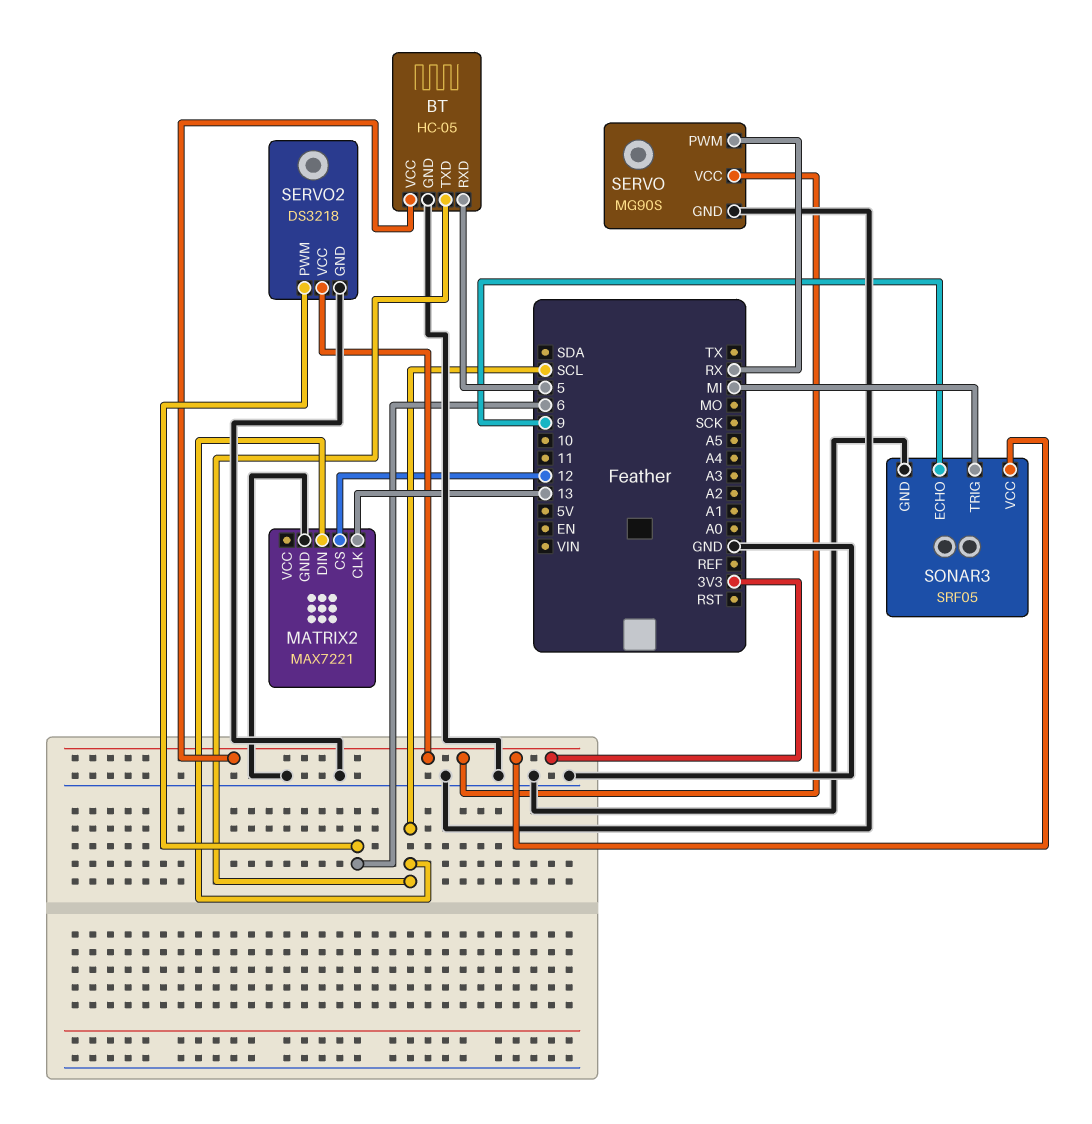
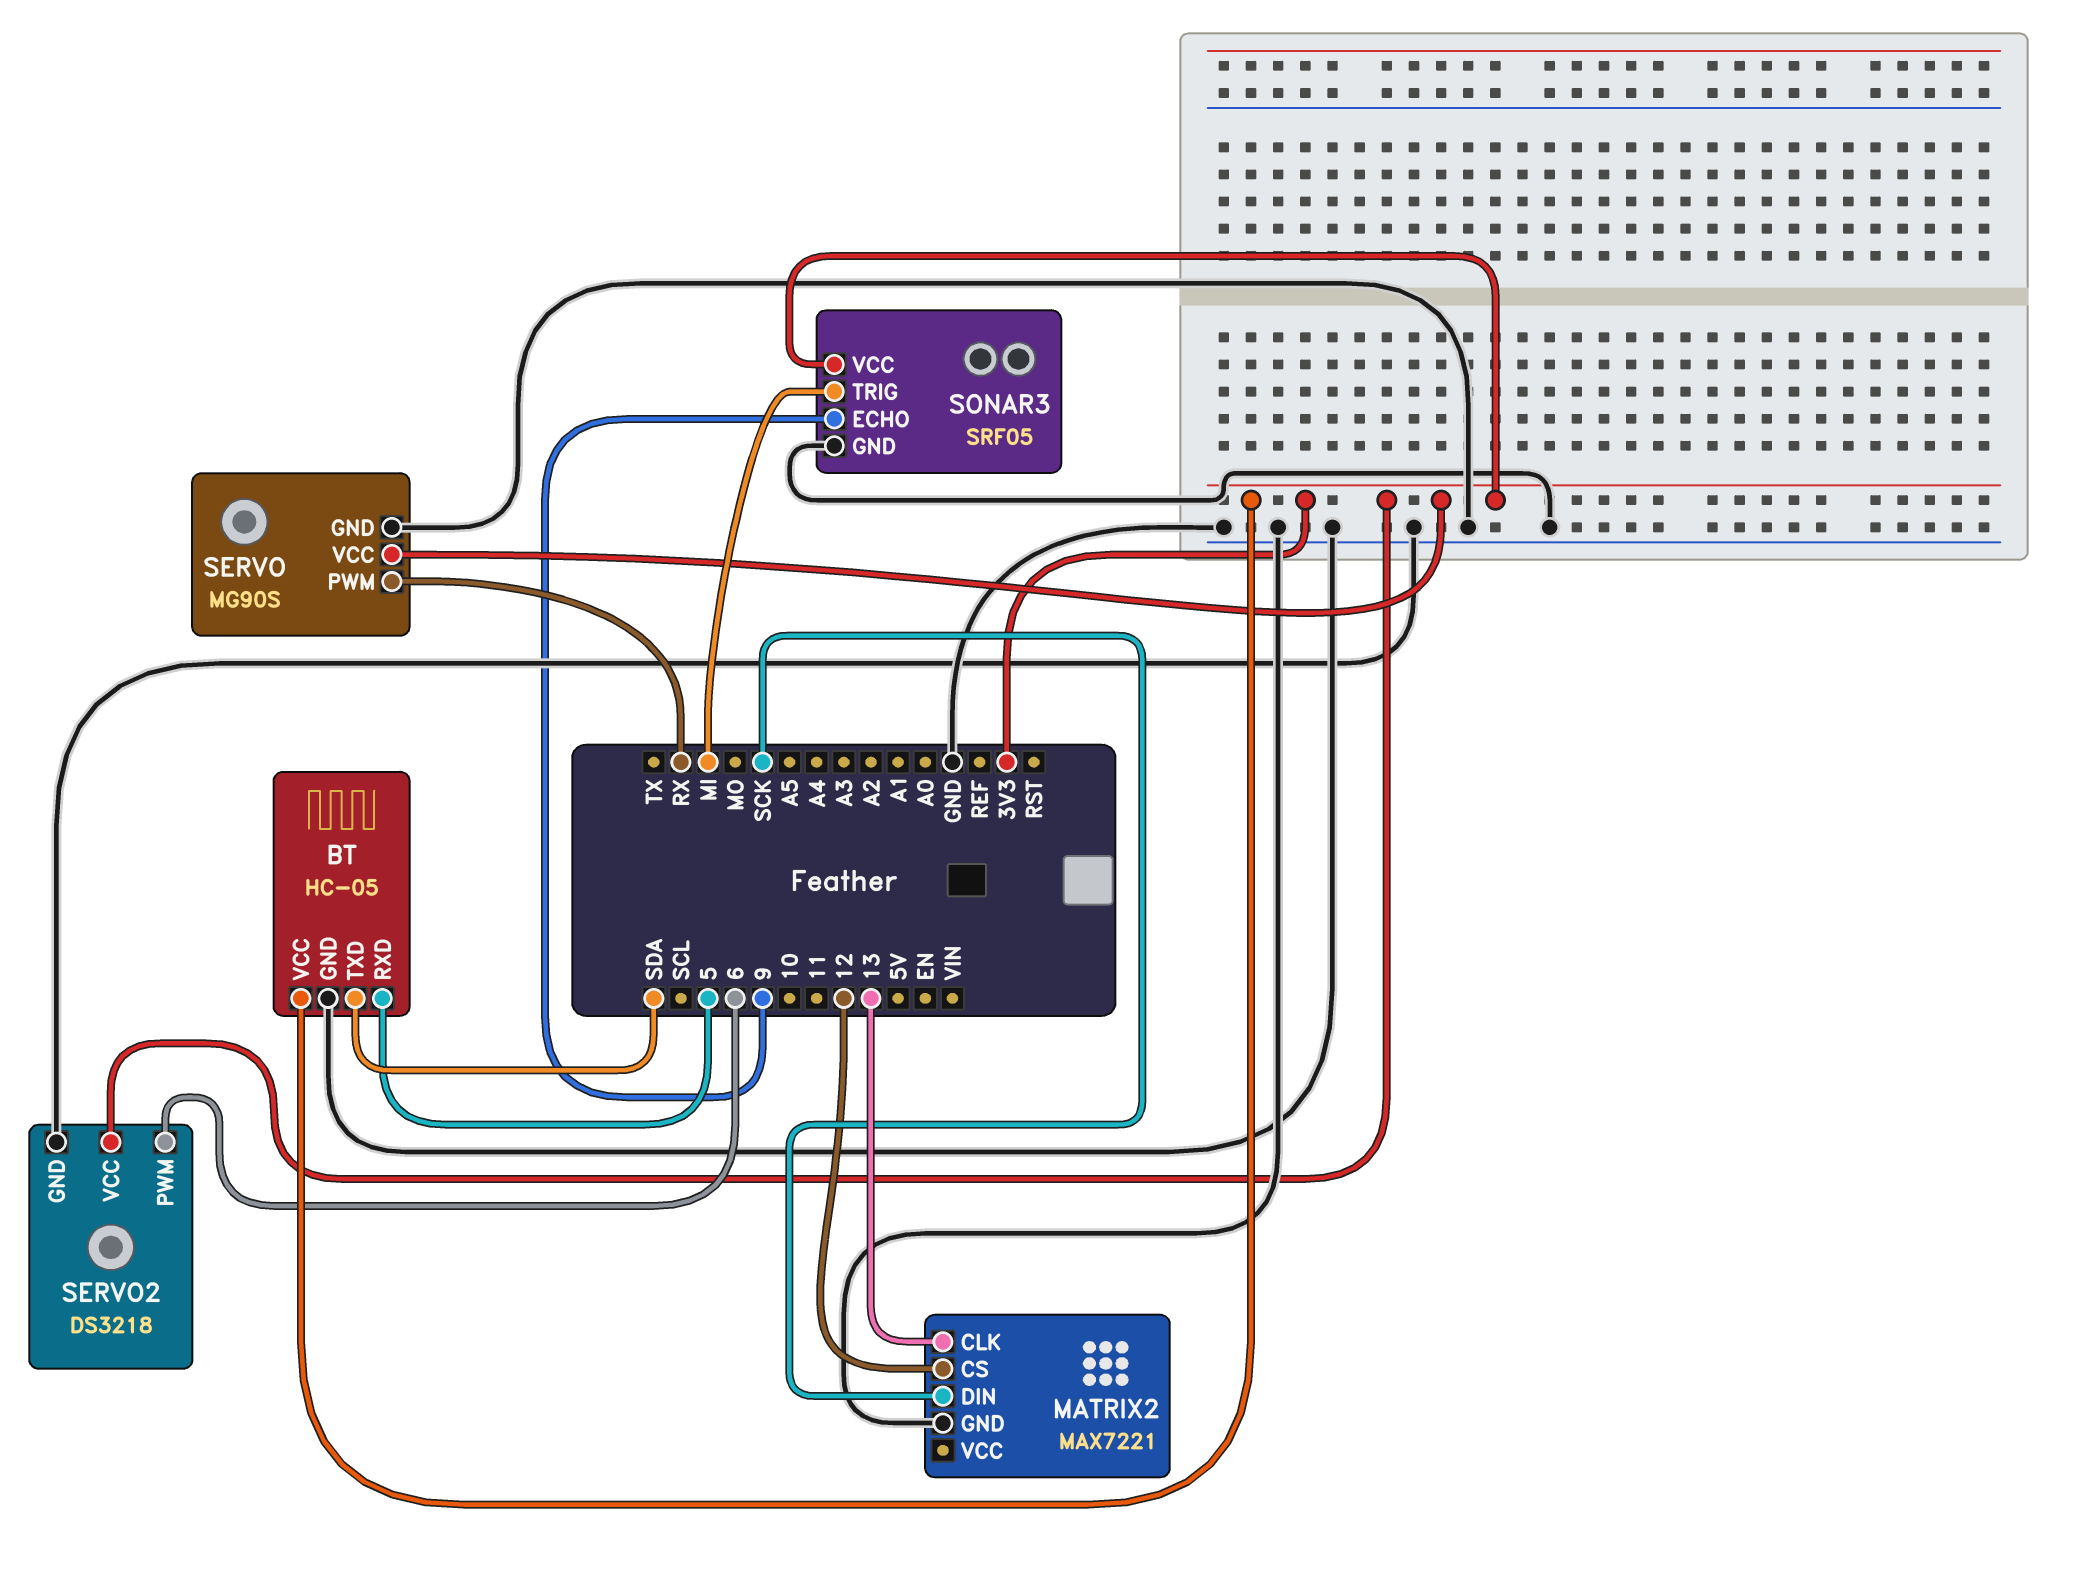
BT pin TXD: SCL -> SDA
MATRIX2 pin DIN: SCL -> SCK

